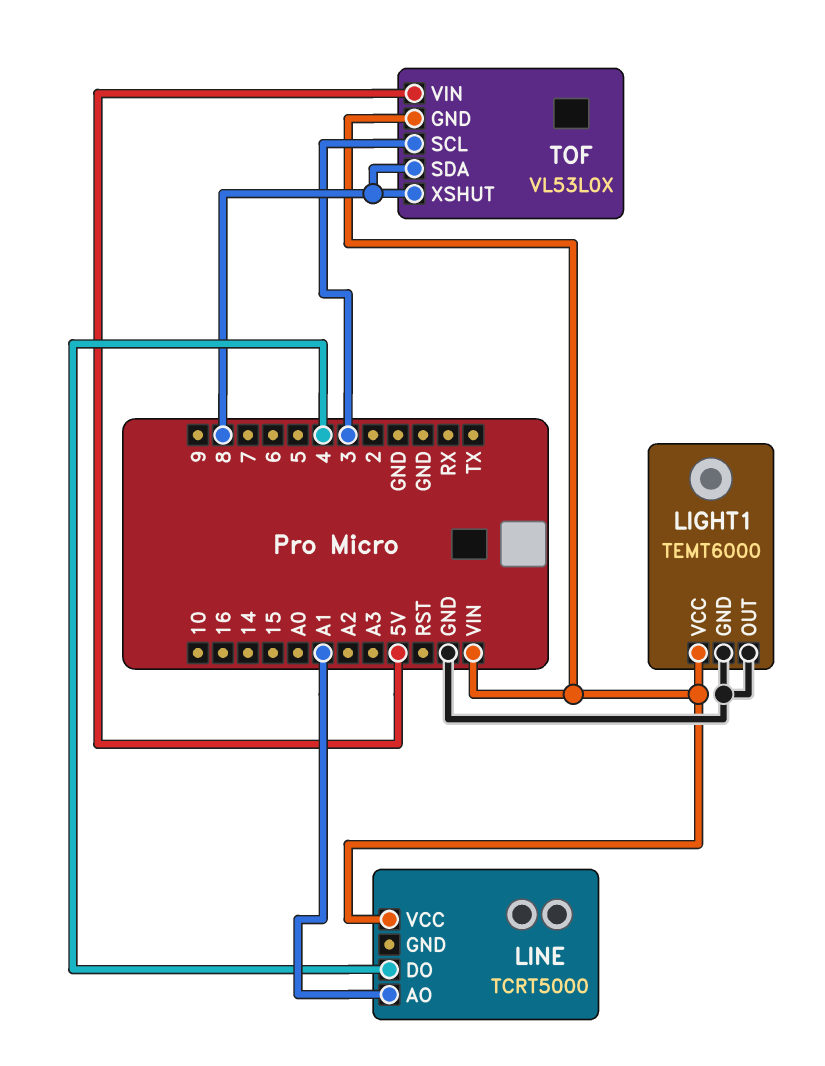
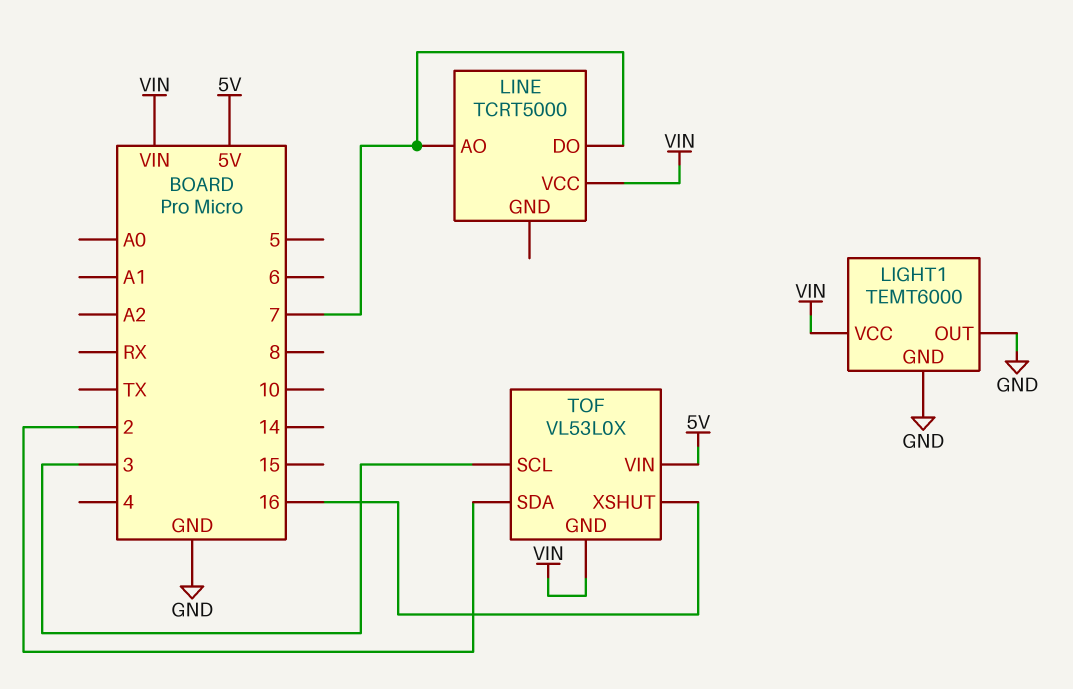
LINE pin AO: A1 -> 7
LINE pin DO: 4 -> 7
TOF pin SDA: 8 -> 2
TOF pin XSHUT: 8 -> 16

